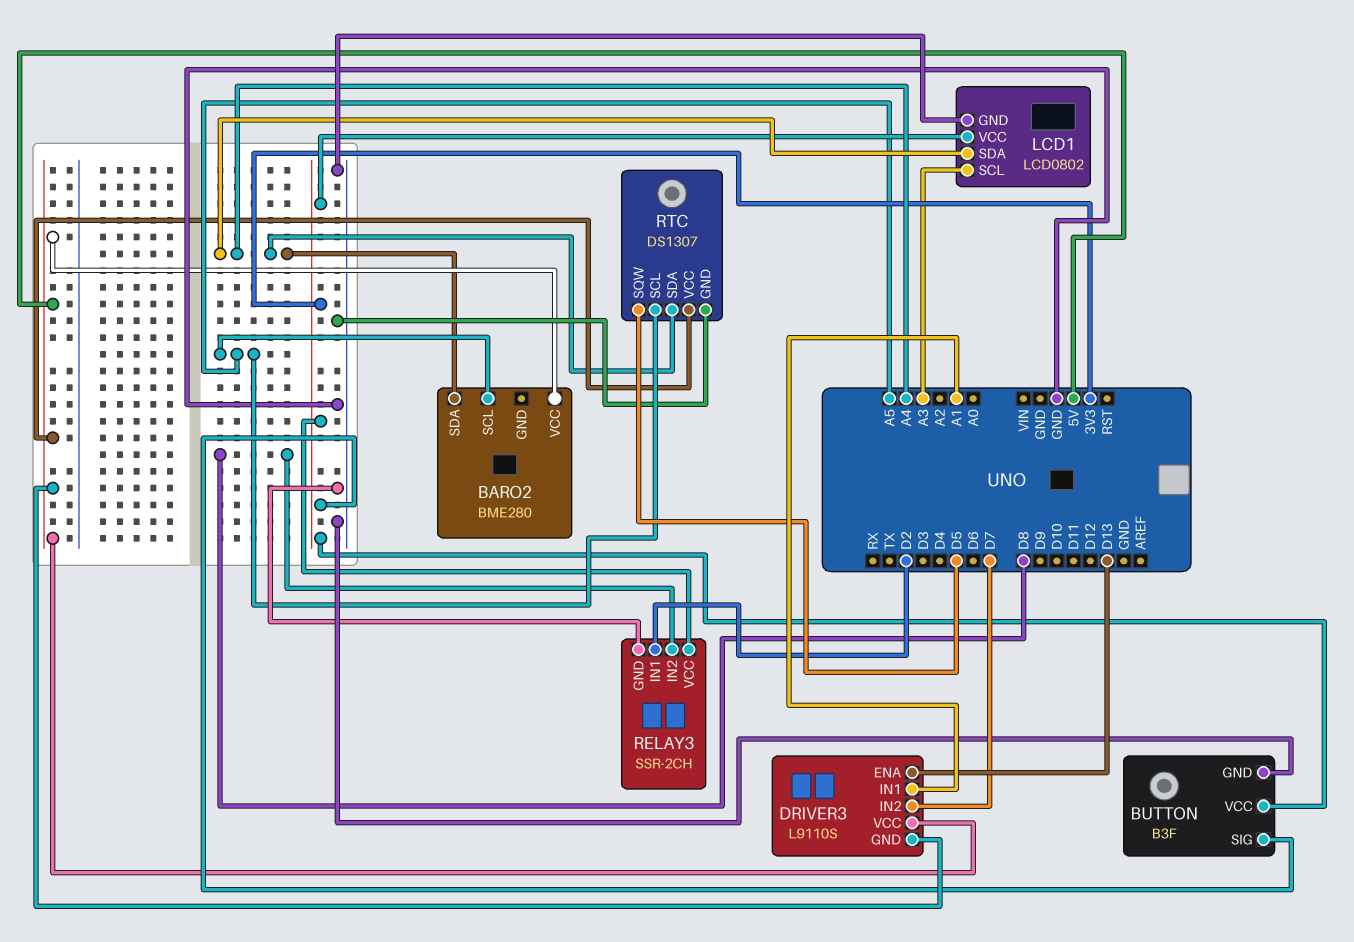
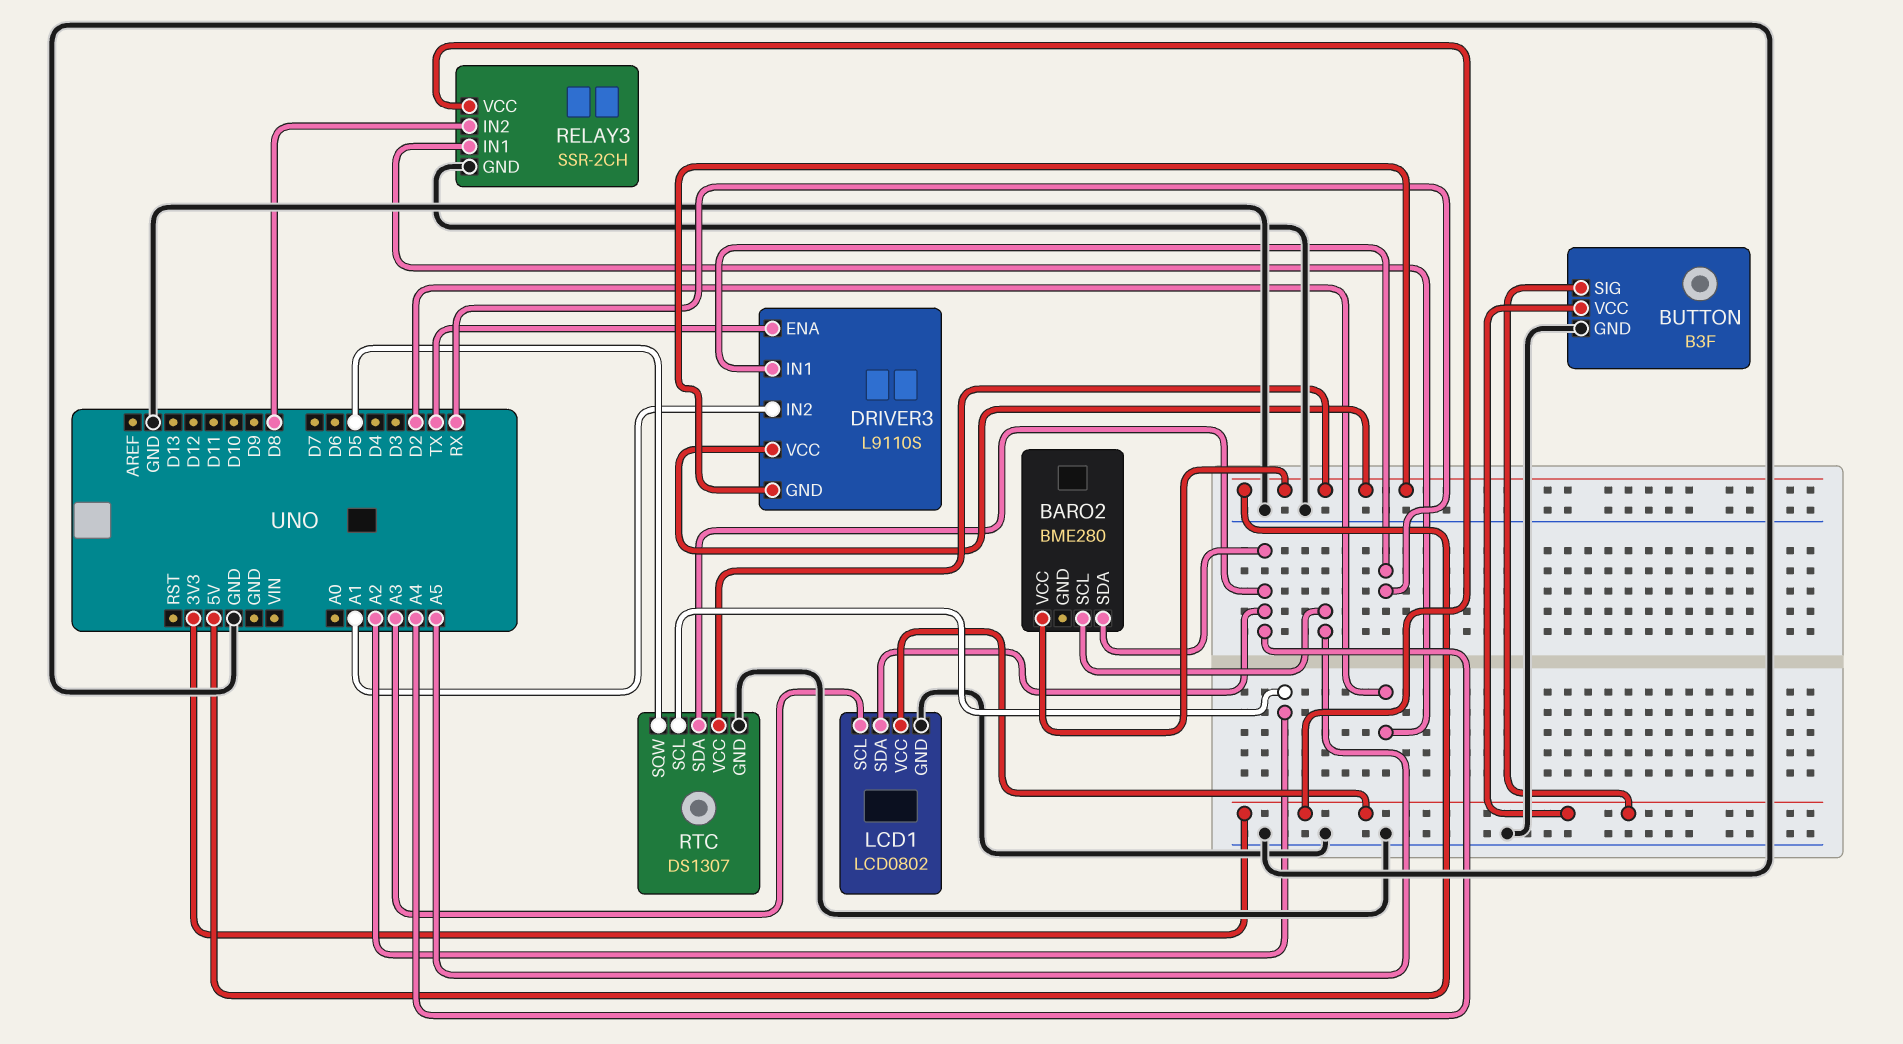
DRIVER3 pin ENA: D13 -> TX
DRIVER3 pin IN1: A1 -> RX
DRIVER3 pin IN2: D7 -> A1
RTC pin SCL: A5 -> A2

